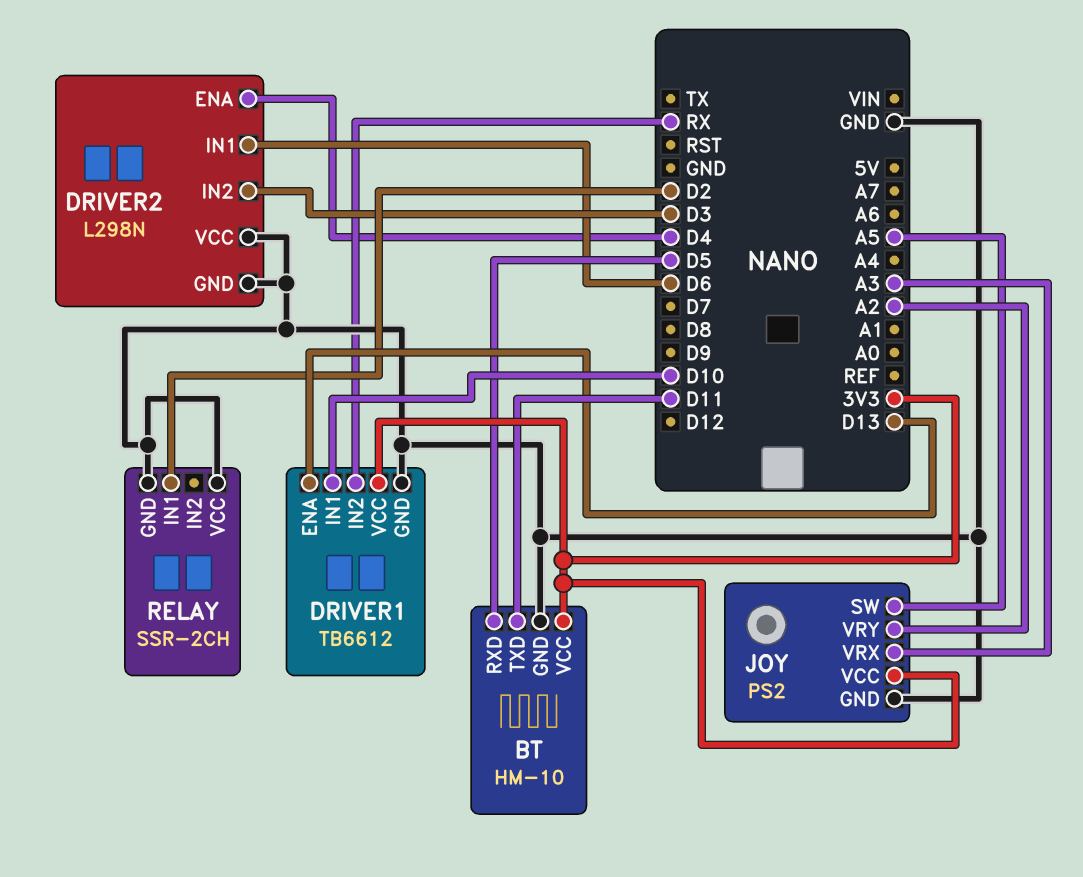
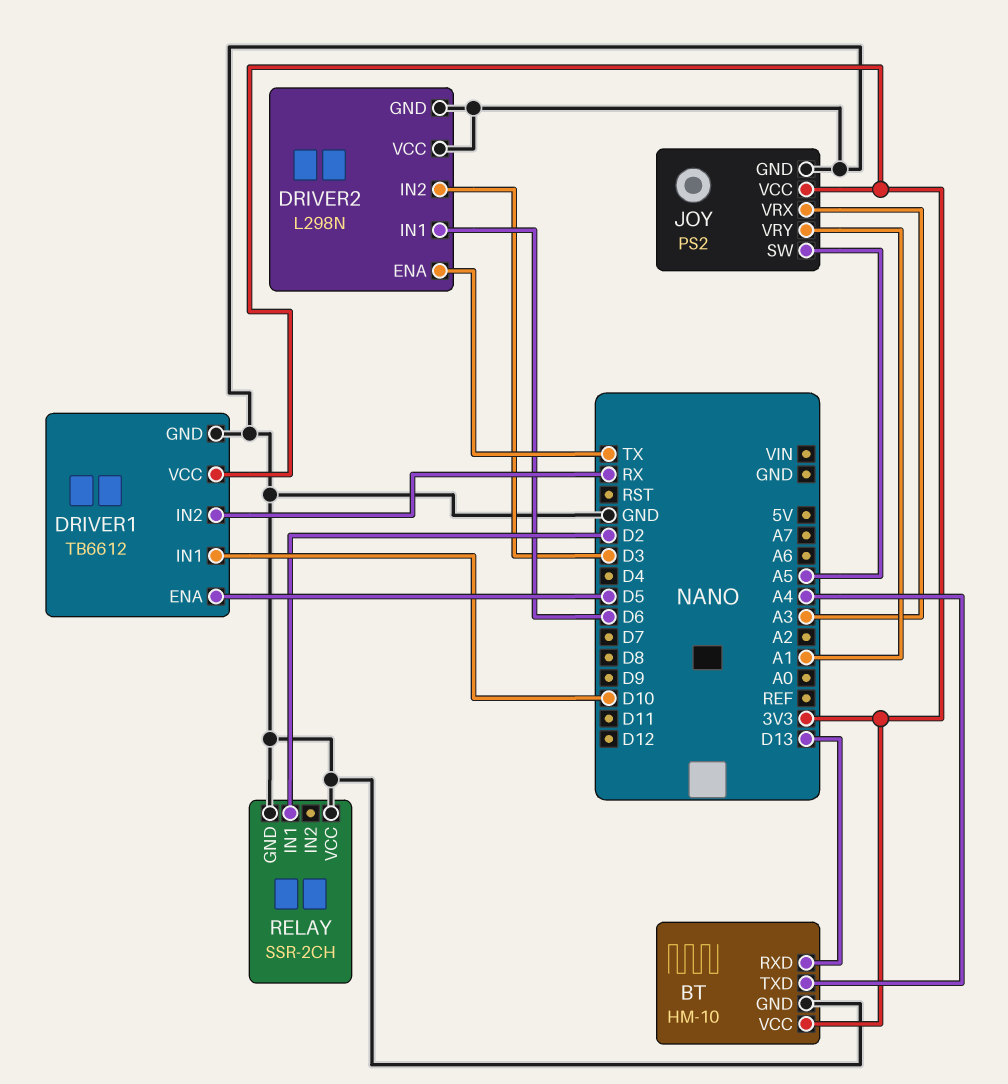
BT pin RXD: D5 -> D13
BT pin TXD: D11 -> A4
DRIVER1 pin ENA: D13 -> D5
DRIVER2 pin ENA: D4 -> TX
JOY pin VRY: A2 -> A1

